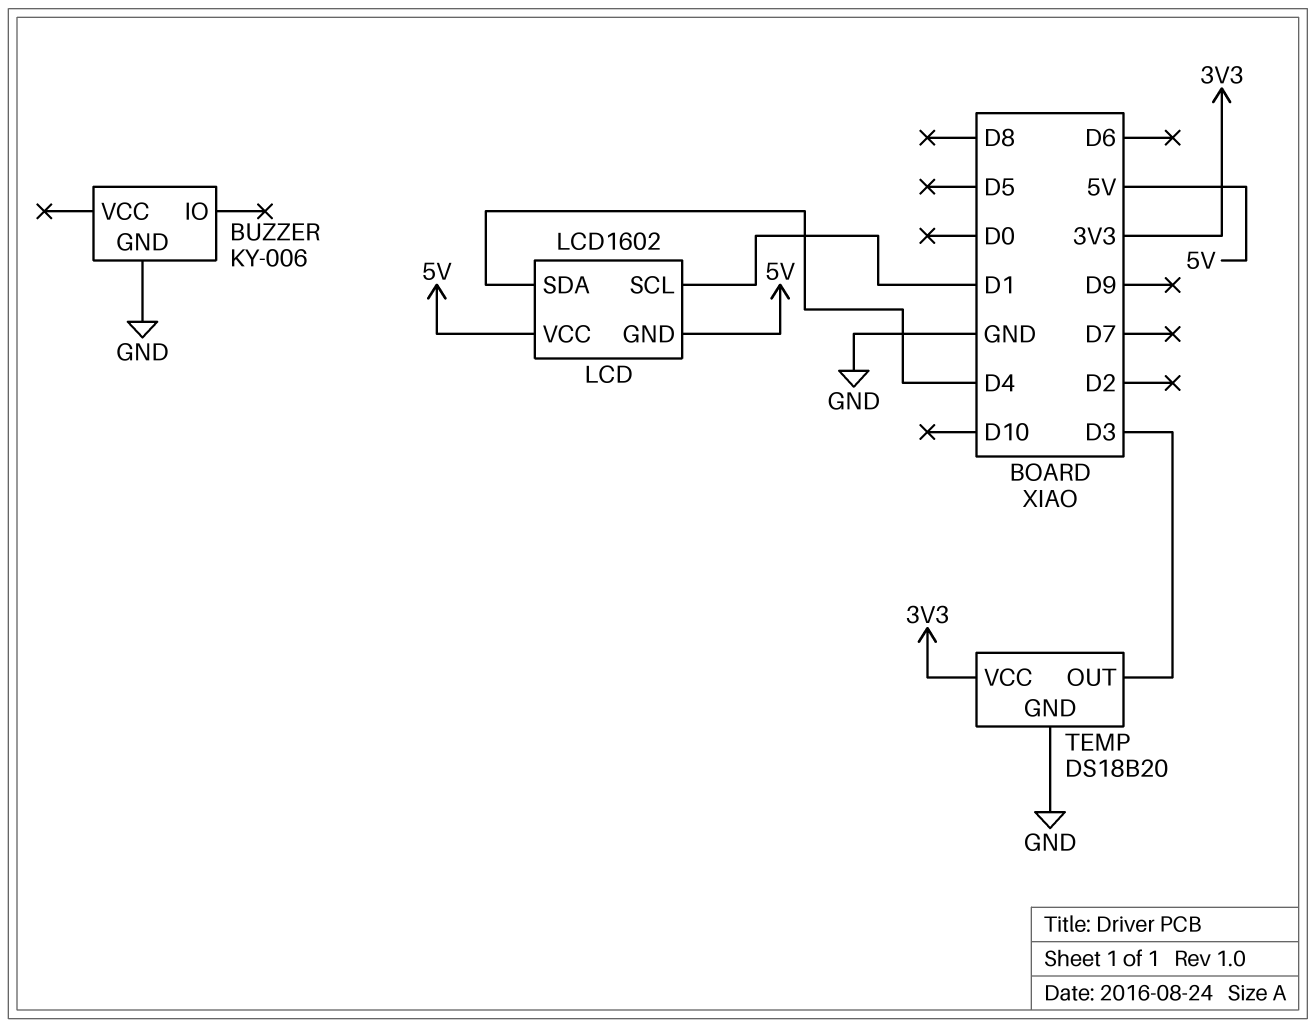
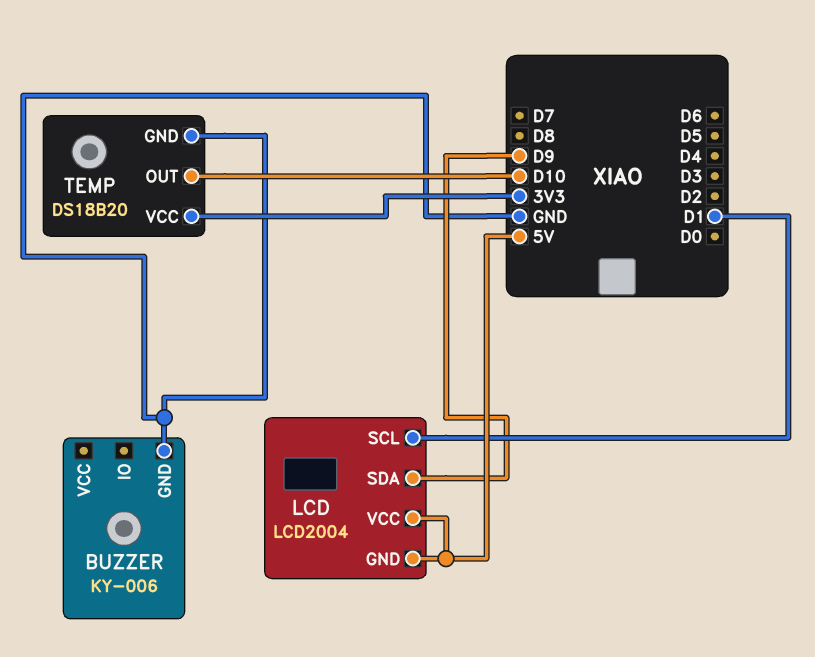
LCD: LCD1602 -> LCD2004
LCD pin SDA: D4 -> D9
TEMP pin OUT: D3 -> D10

